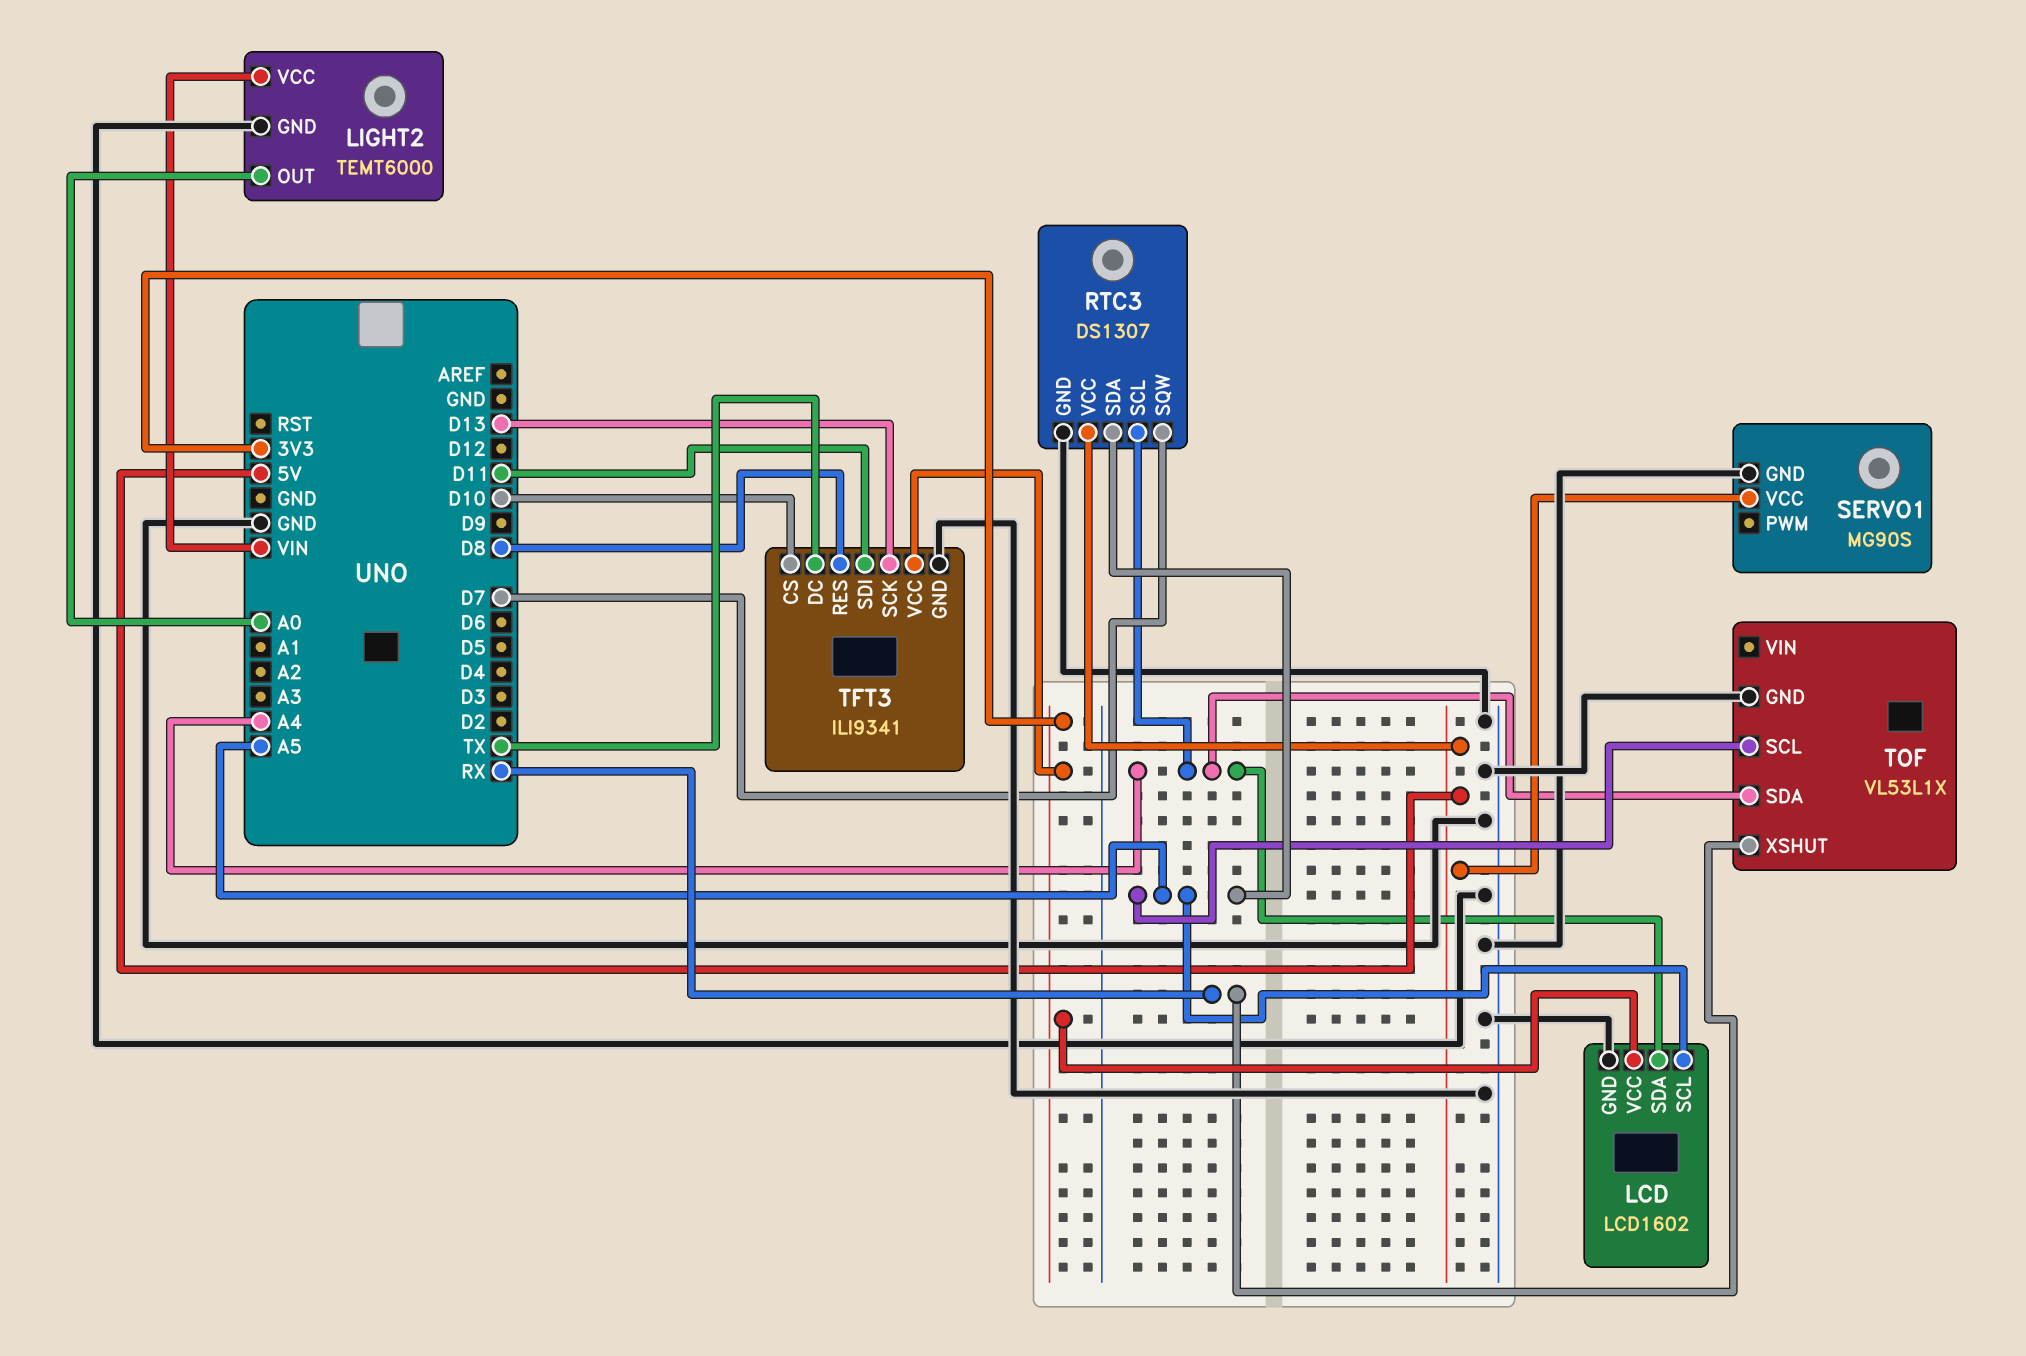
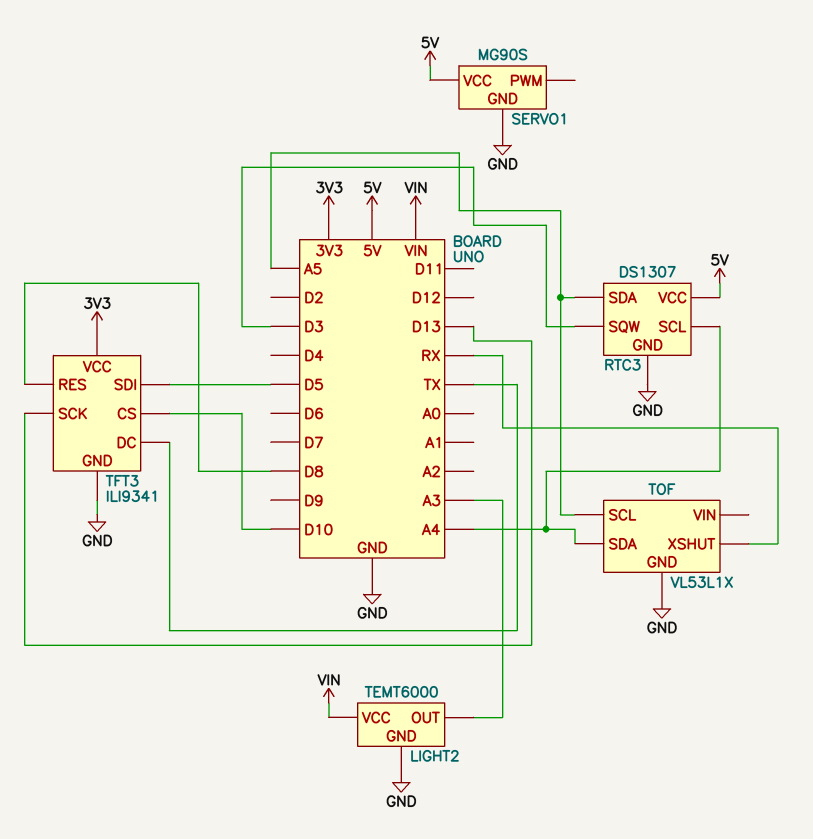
LCD: LCD1602 -> none
LCD pin GND: GND -> none
LCD pin SCL: A5 -> none
LCD pin SDA: A4 -> none
LCD pin VCC: 3V3 -> none
LIGHT2 pin OUT: A0 -> A3
RTC3 pin SQW: D7 -> D3
TFT3 pin SDI: D11 -> D5

